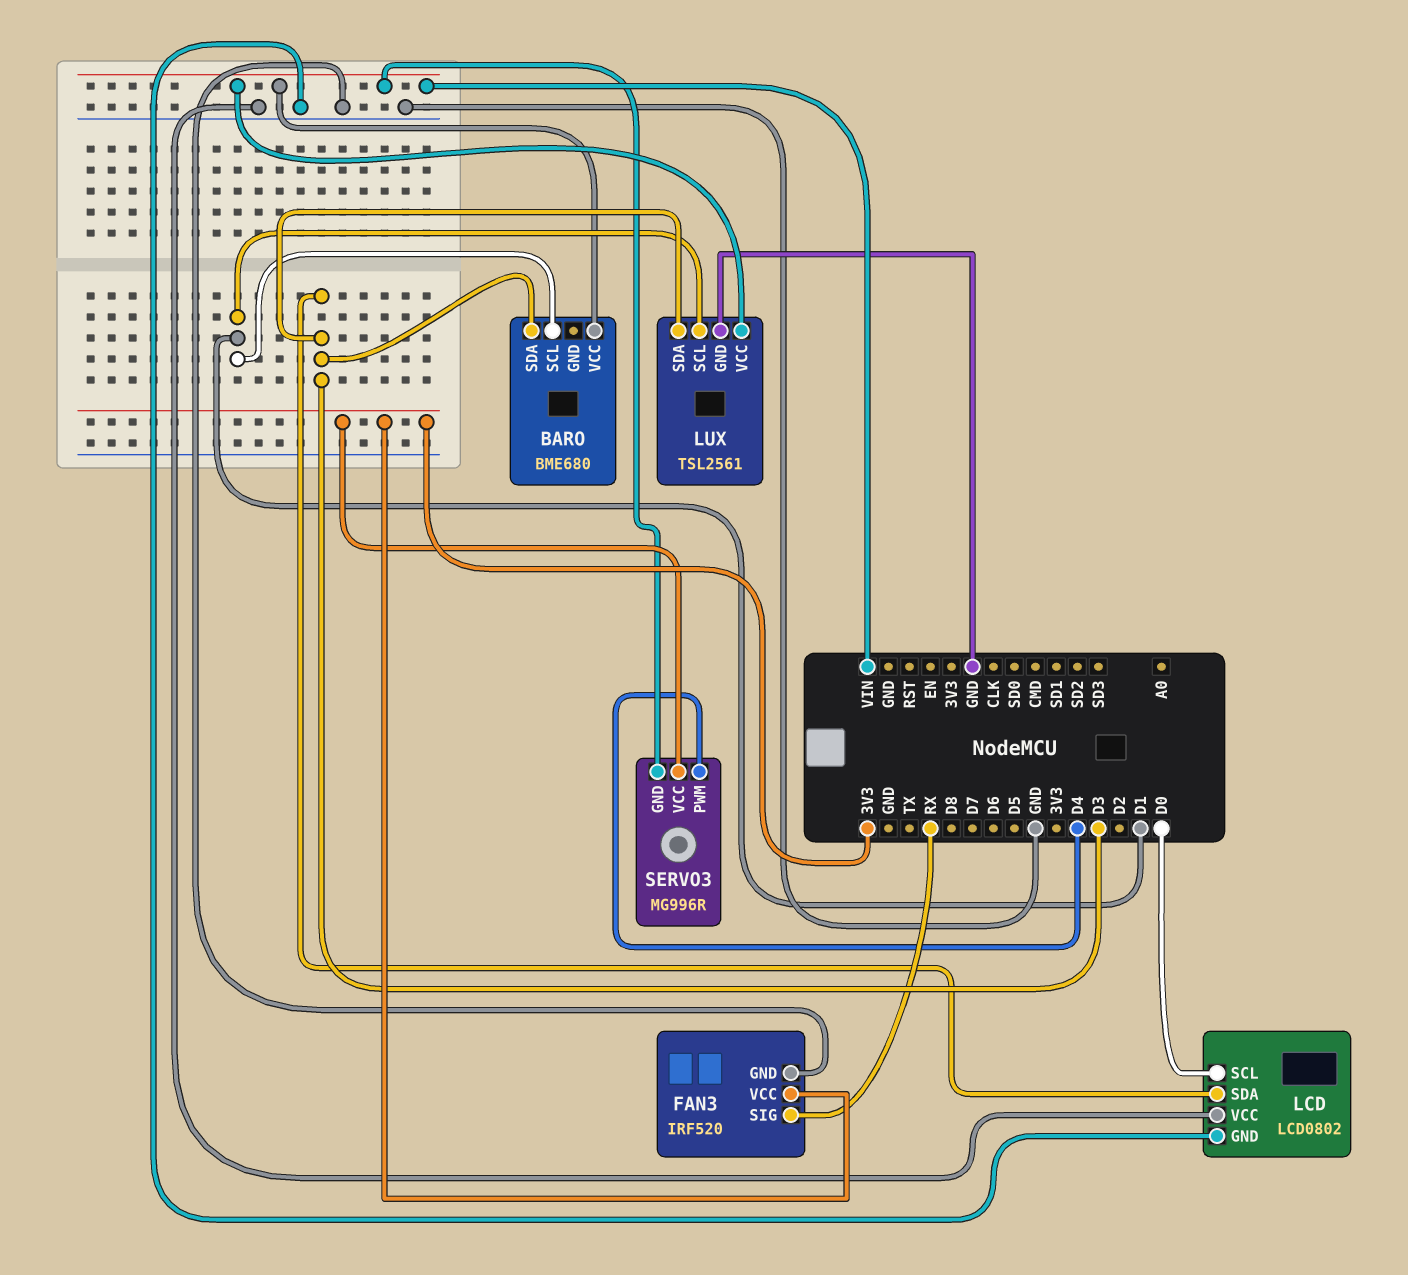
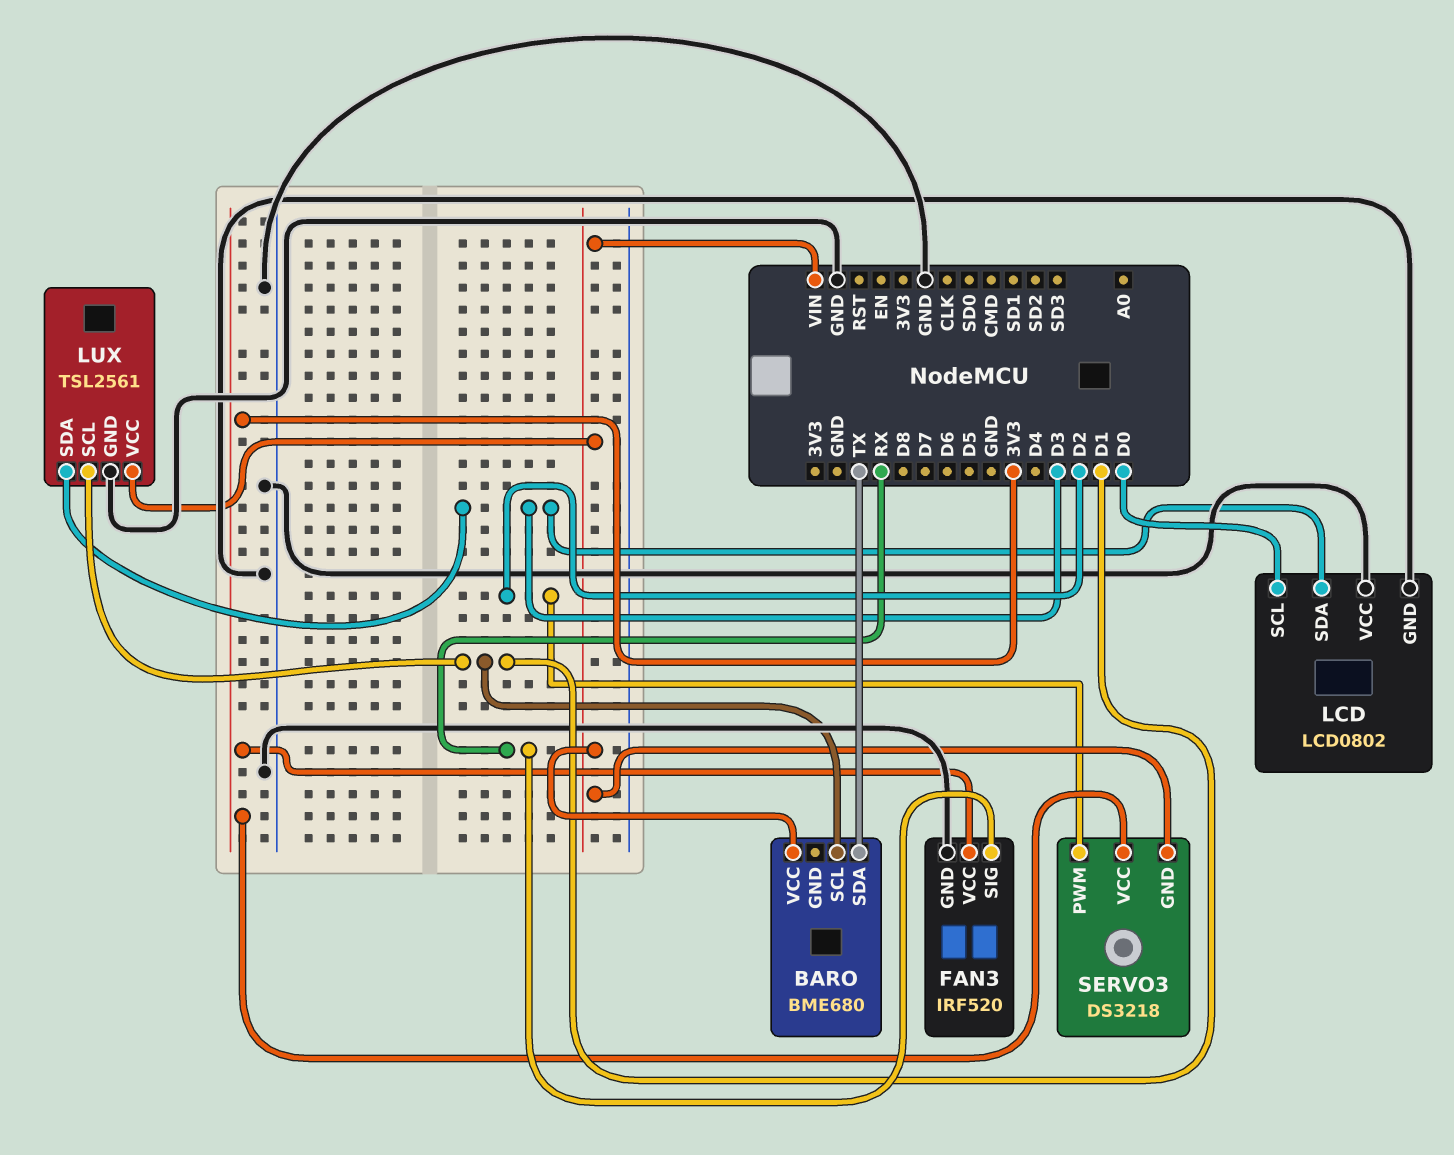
BARO pin SDA: D3 -> TX
SERVO3: MG996R -> DS3218
SERVO3 pin PWM: D4 -> D2

